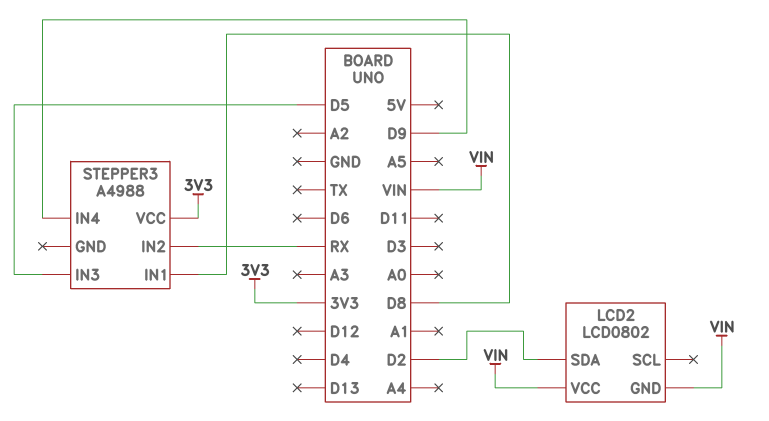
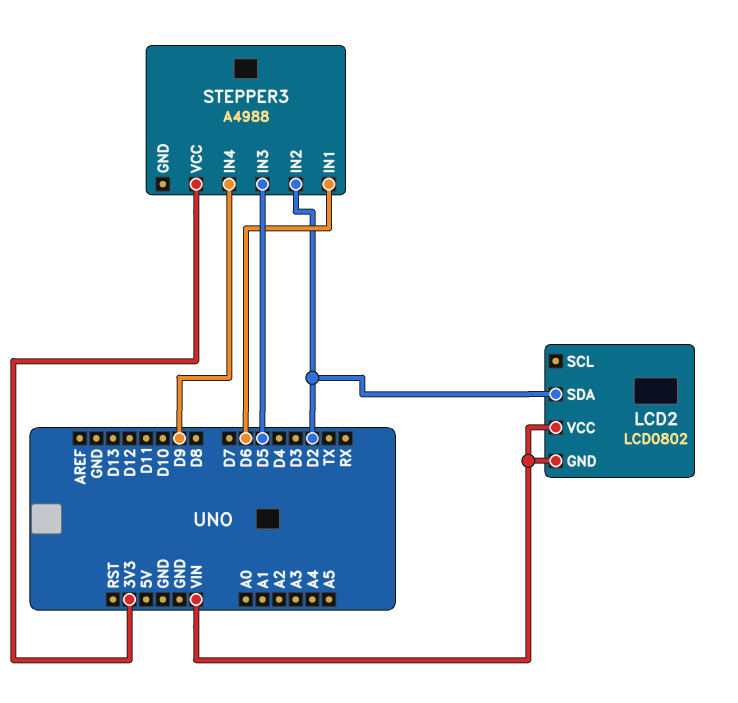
STEPPER3 pin IN1: D8 -> D6
STEPPER3 pin IN2: RX -> D2

